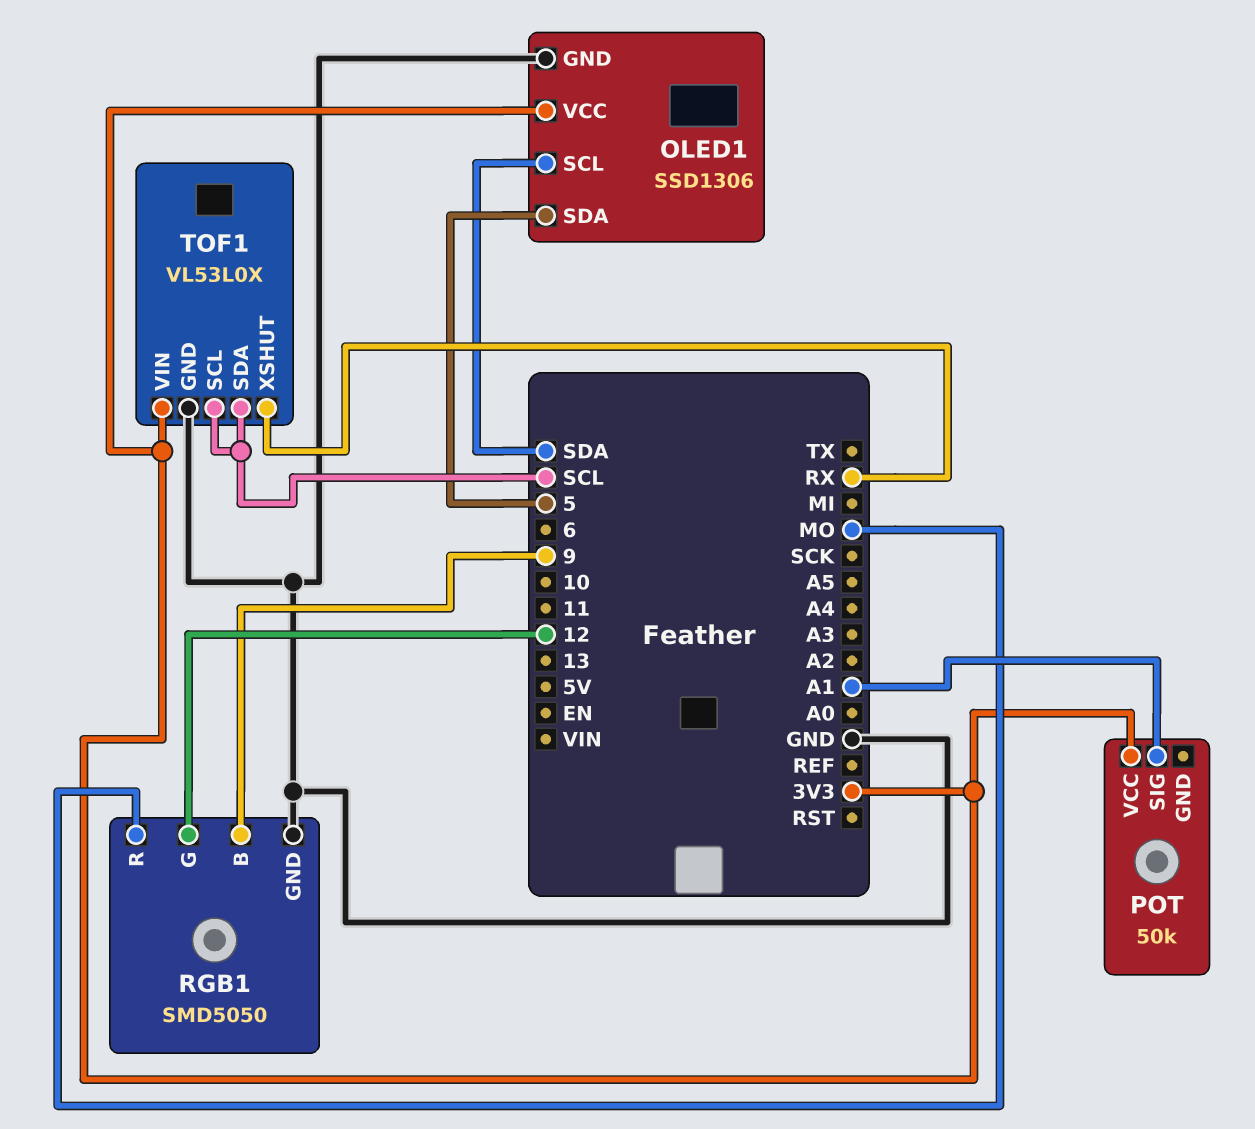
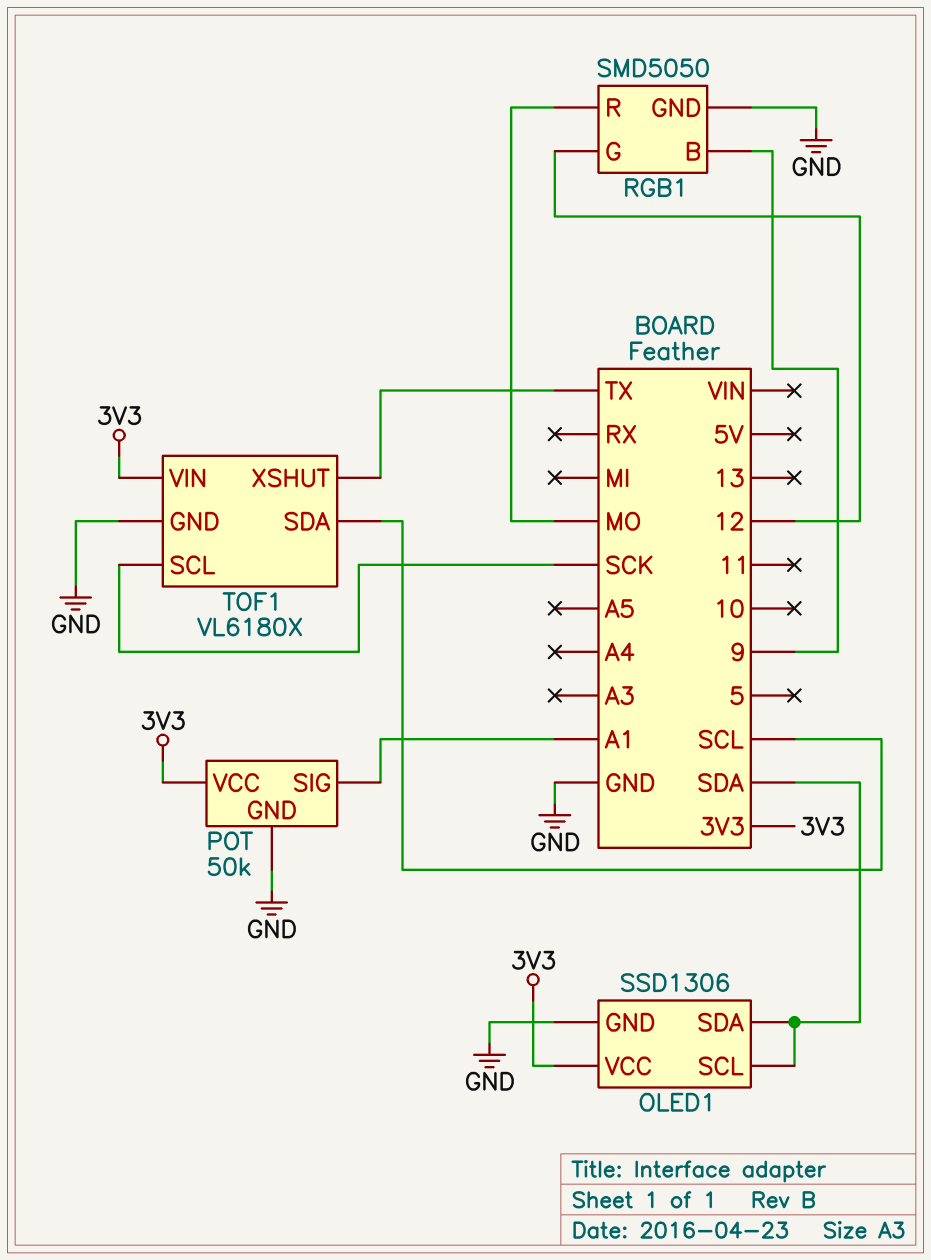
OLED1 pin SDA: 5 -> SDA
POT pin GND: none -> GND
TOF1: VL53L0X -> VL6180X
TOF1 pin SCL: SCL -> SCK
TOF1 pin XSHUT: RX -> TX

